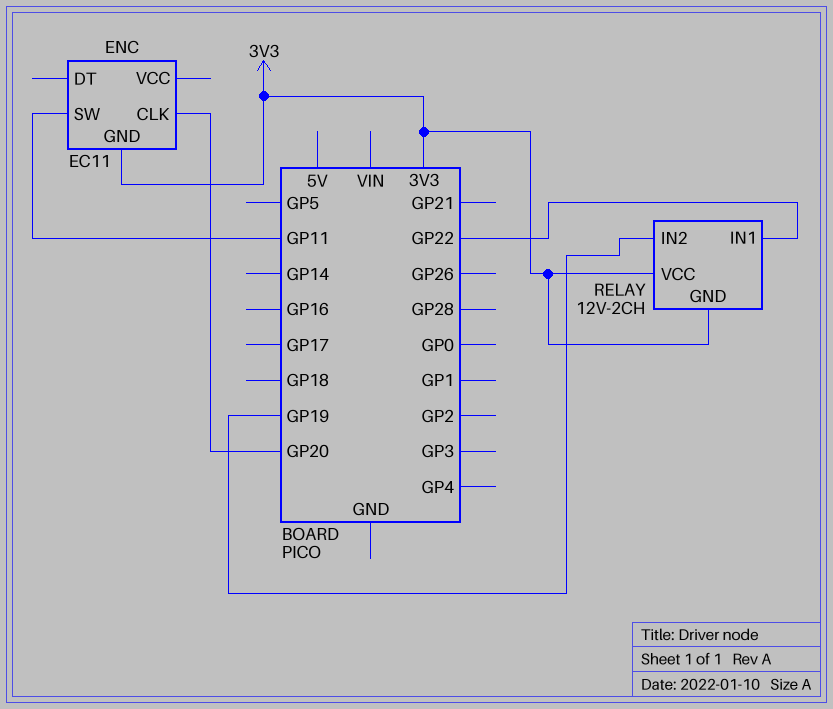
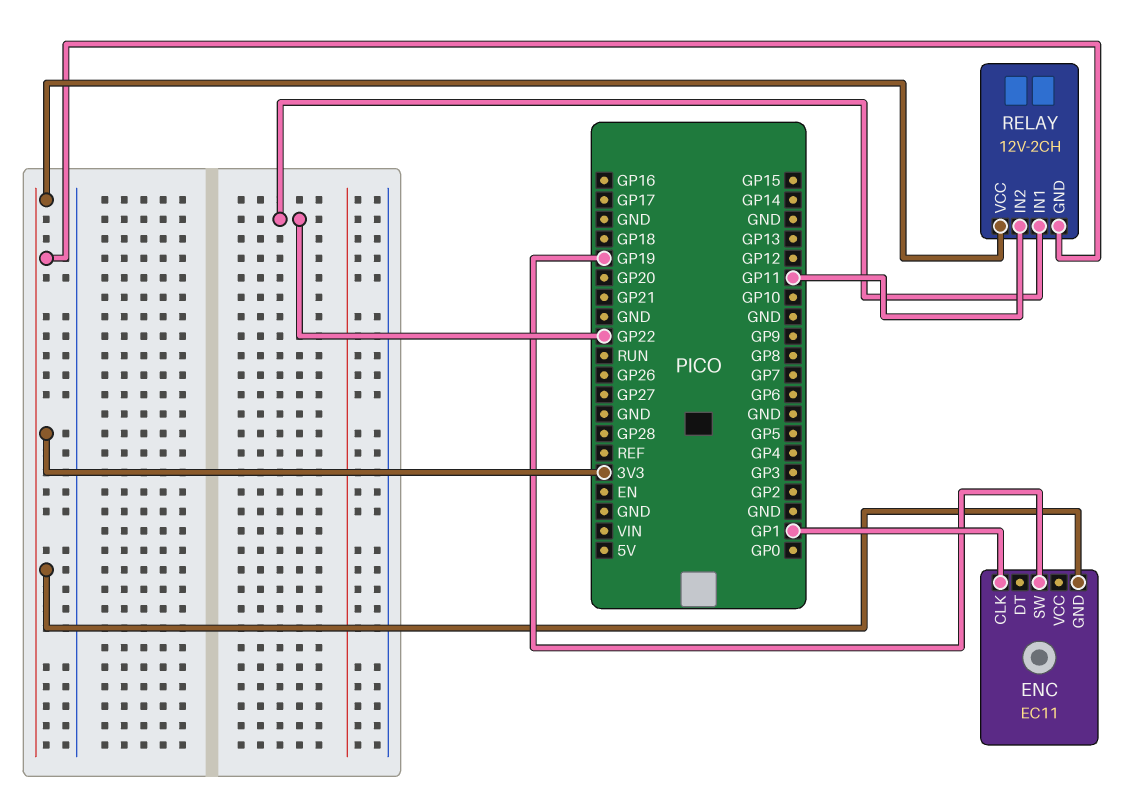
ENC pin CLK: GP20 -> GP1
ENC pin SW: GP11 -> GP19
RELAY pin IN2: GP19 -> GP11

